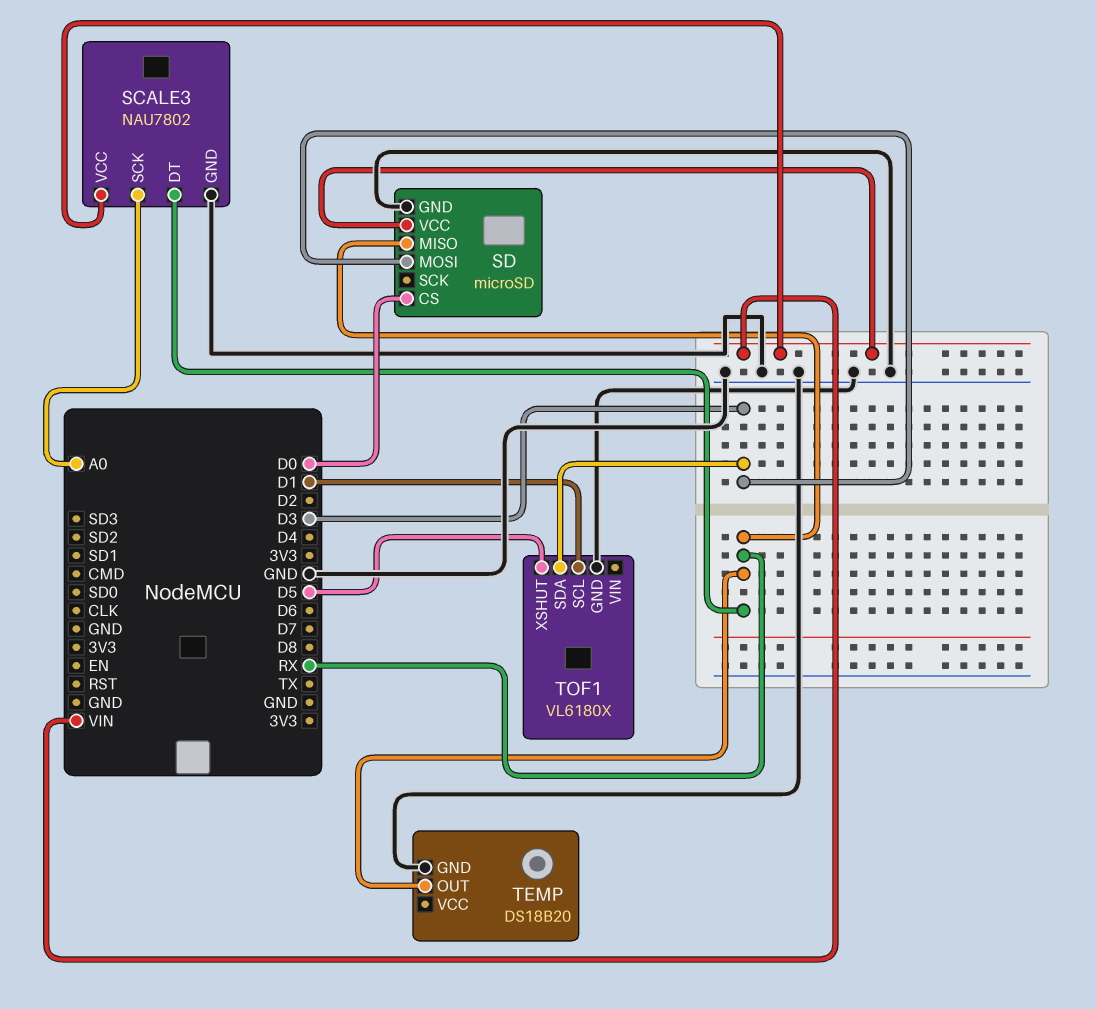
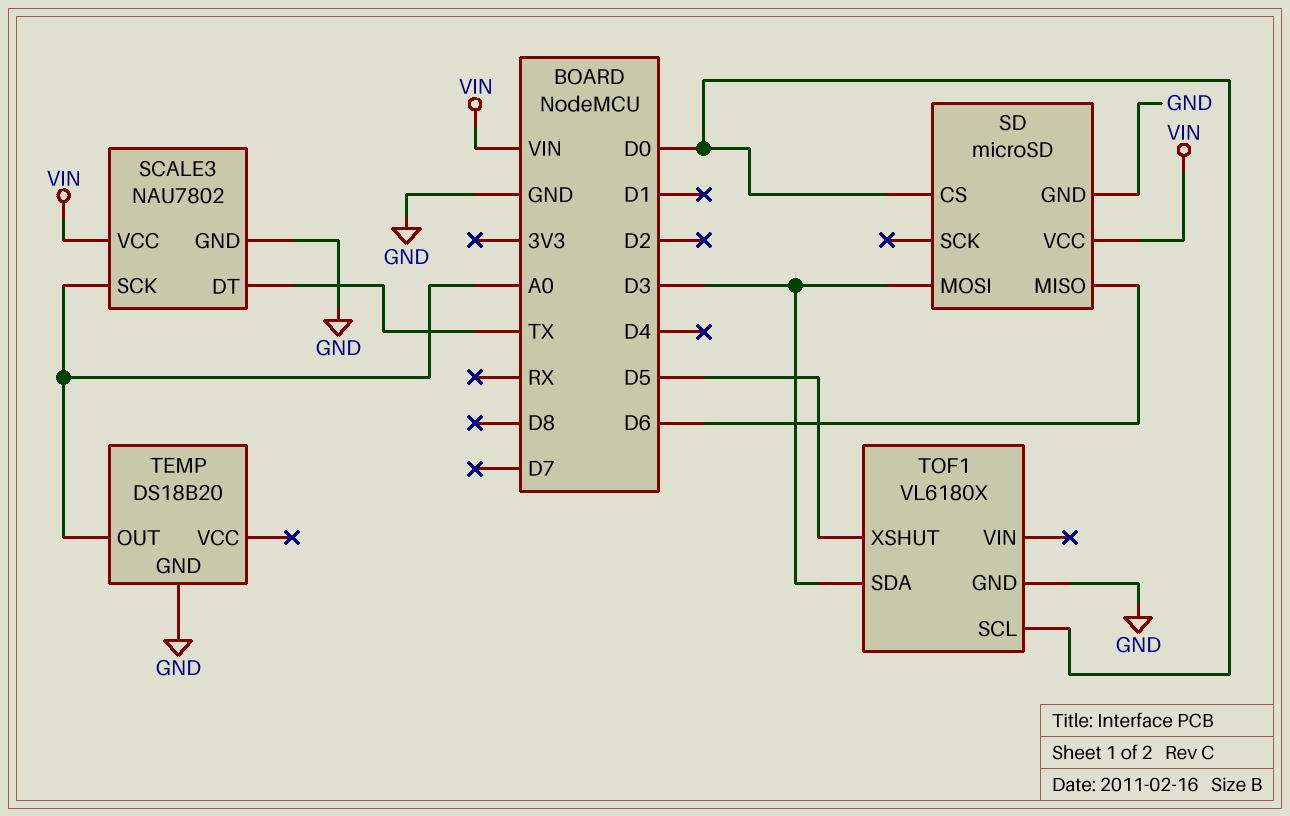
SCALE3 pin DT: RX -> TX
SD pin MISO: RX -> D6
TEMP pin OUT: RX -> A0
TOF1 pin SCL: D1 -> D0

